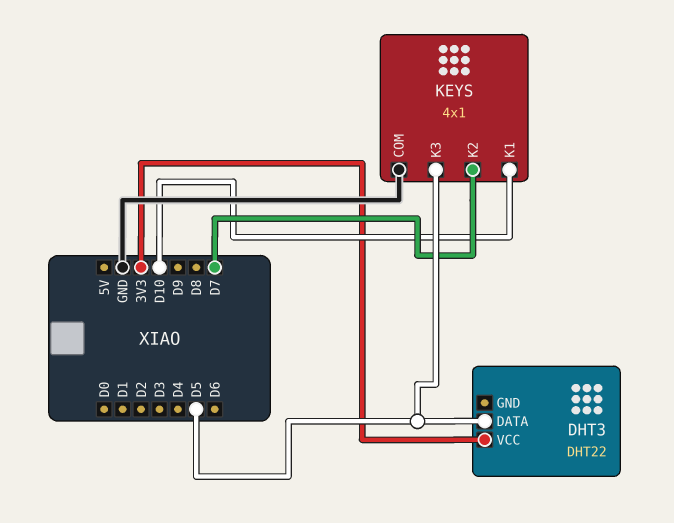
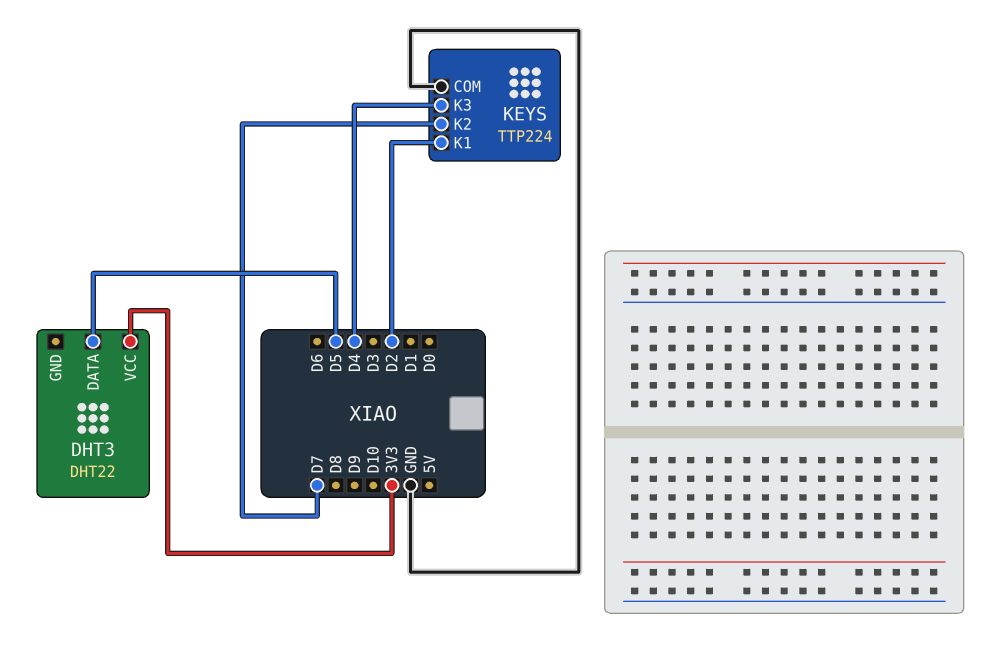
KEYS: 4x1 -> TTP224
KEYS pin K1: D10 -> D2
KEYS pin K3: D5 -> D4

